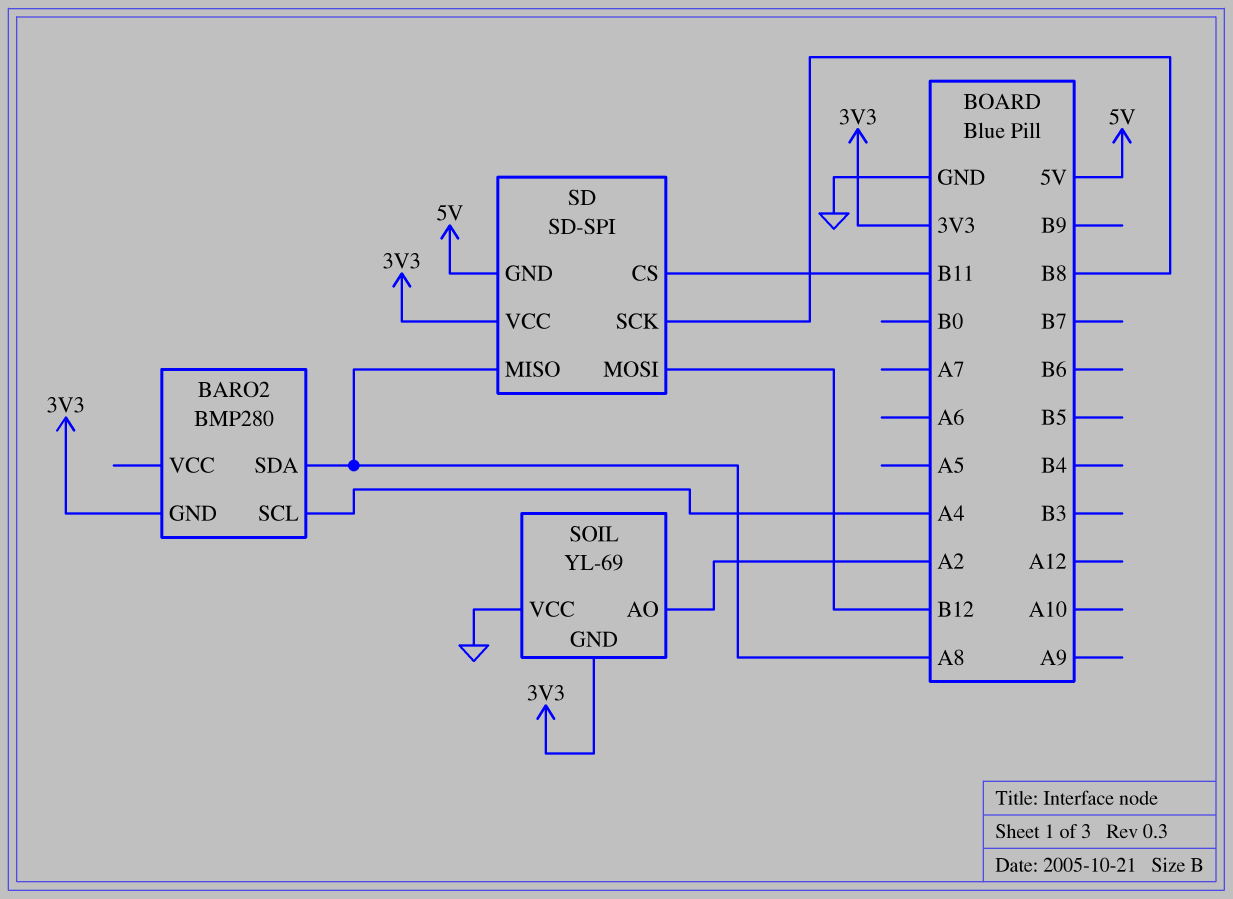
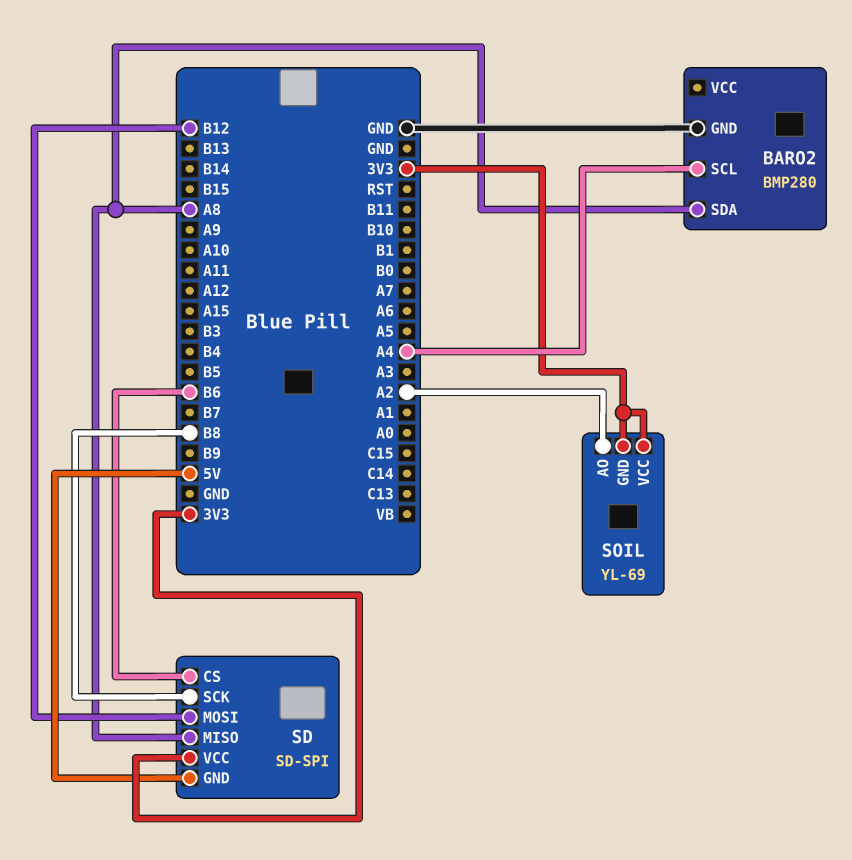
BARO2 pin GND: 3V3 -> GND
SD pin CS: B11 -> B6
SOIL pin VCC: GND -> 3V3

